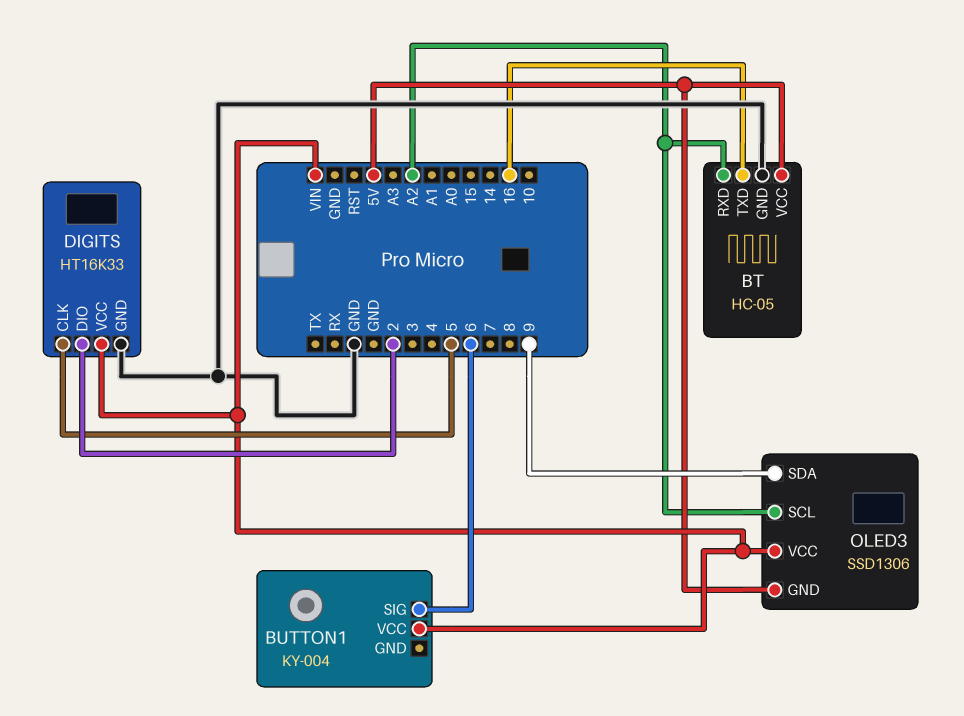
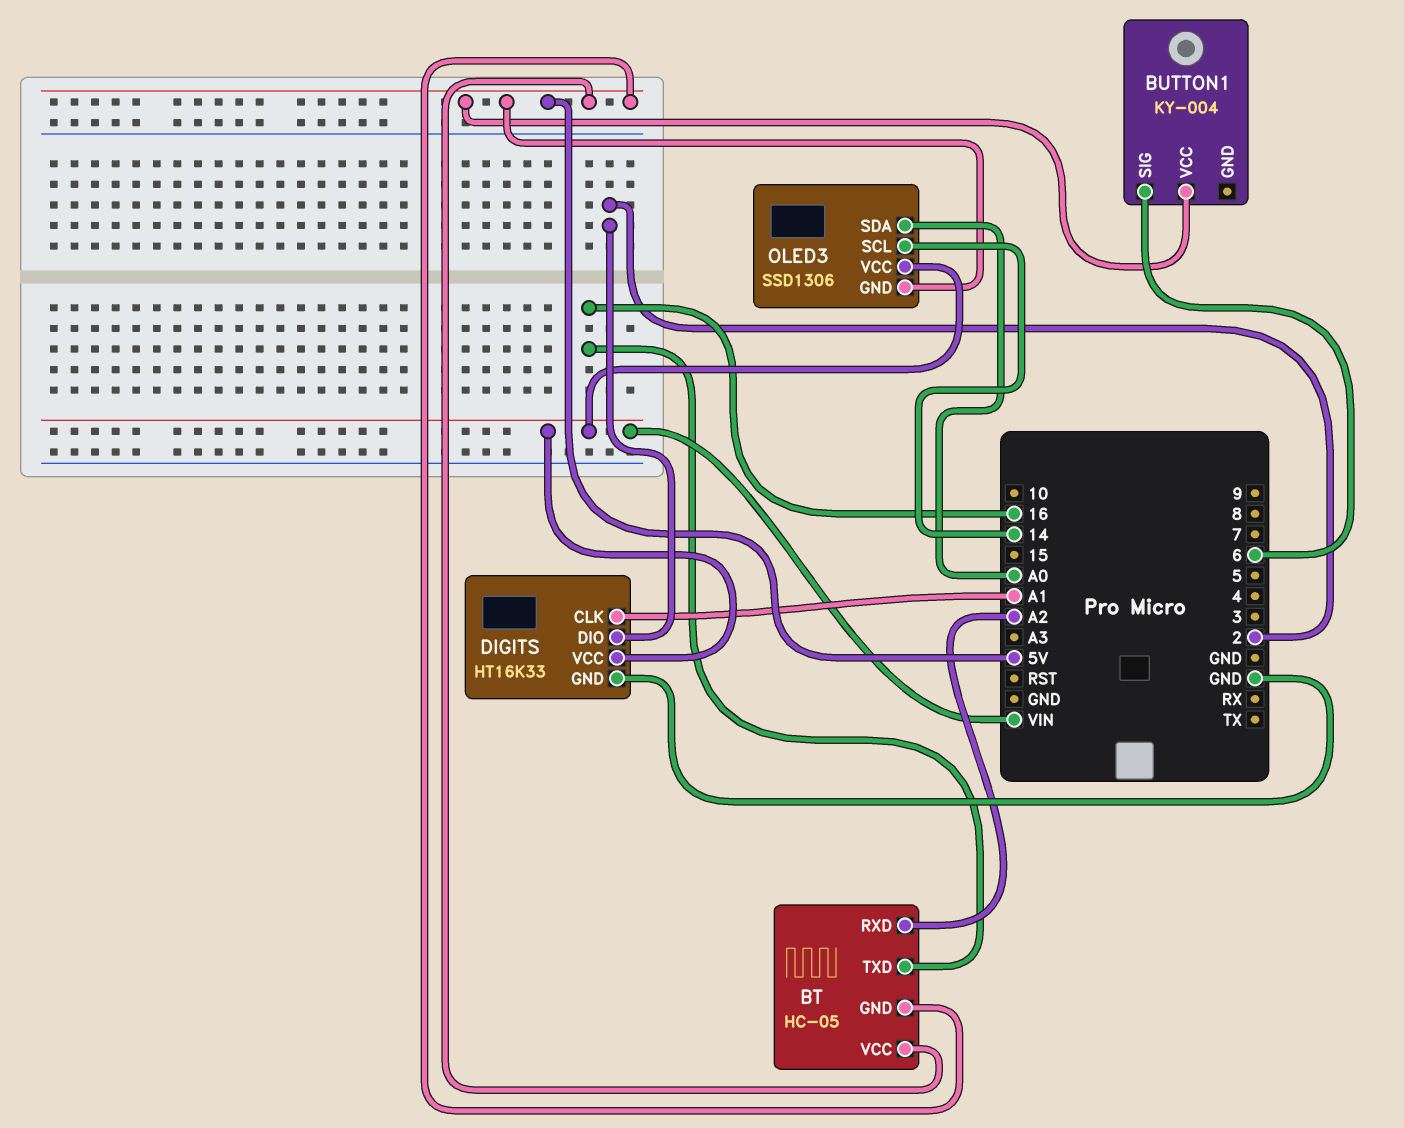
BT pin GND: GND -> 5V
BUTTON1 pin VCC: VIN -> 5V
DIGITS pin CLK: 5 -> A1
OLED3 pin SCL: A2 -> 14
OLED3 pin SDA: 9 -> A0

